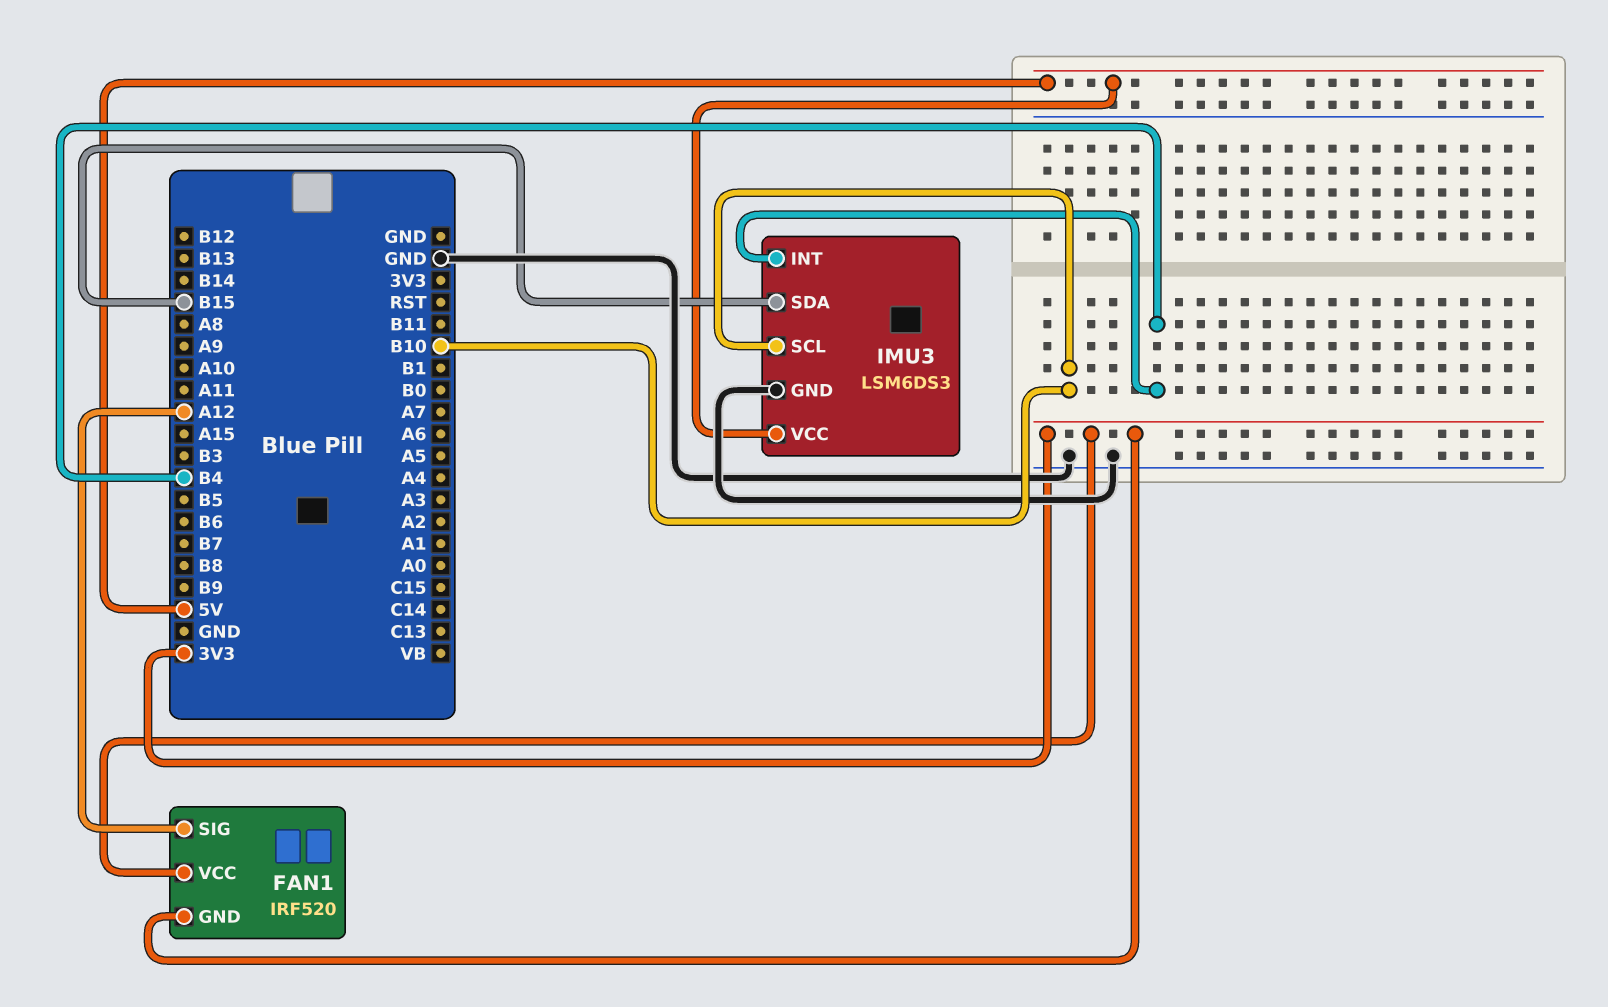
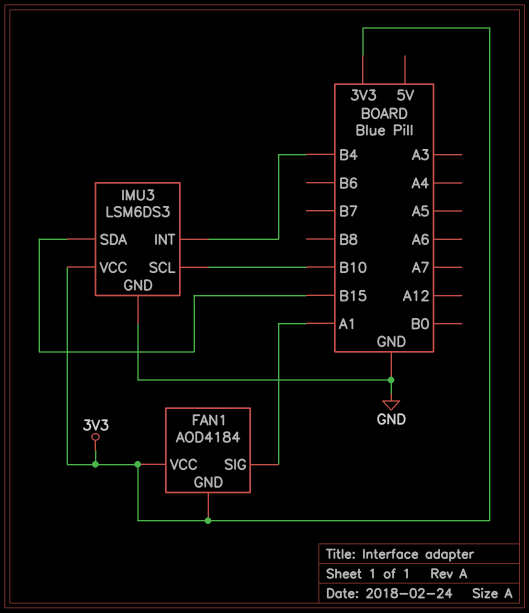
FAN1: IRF520 -> AOD4184
FAN1 pin SIG: A12 -> A1
IMU3 pin VCC: 5V -> 3V3

